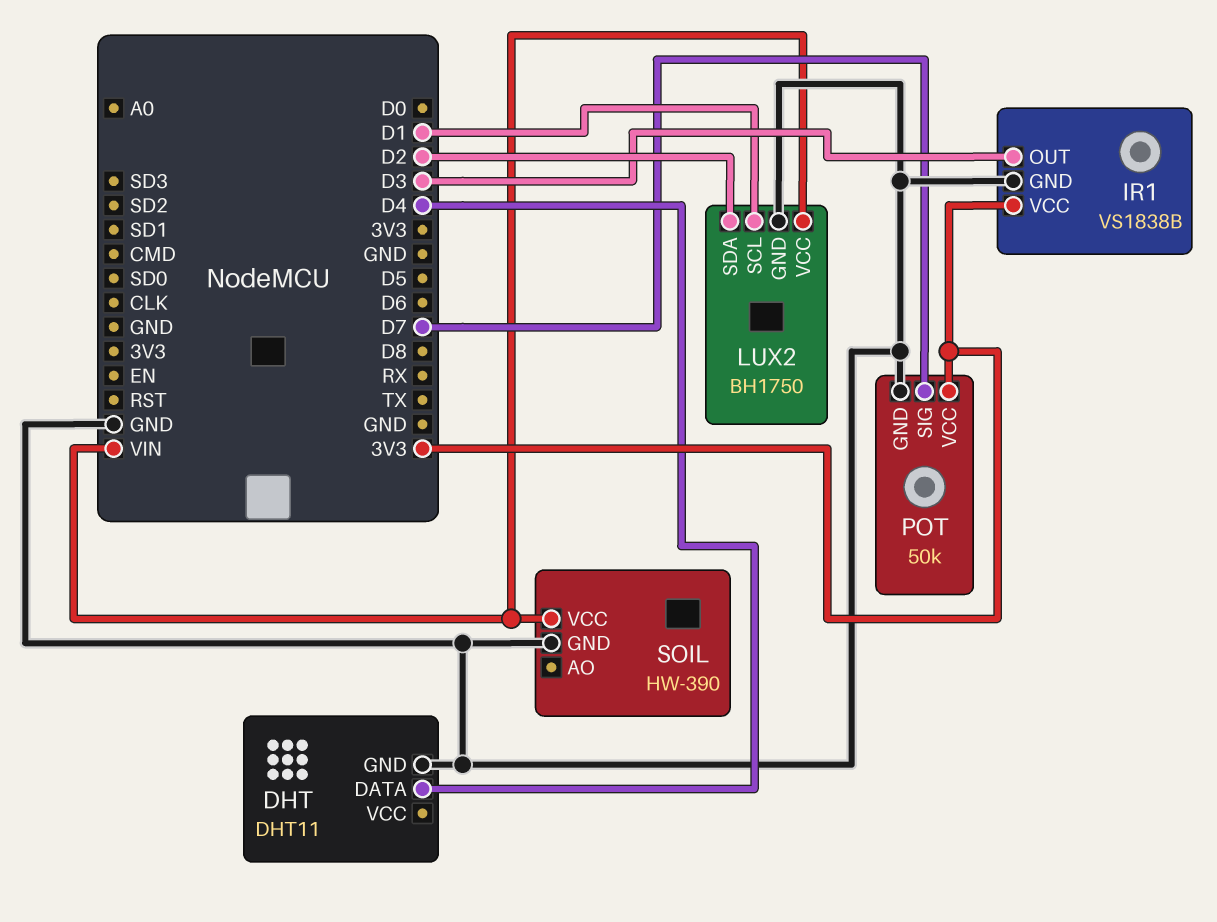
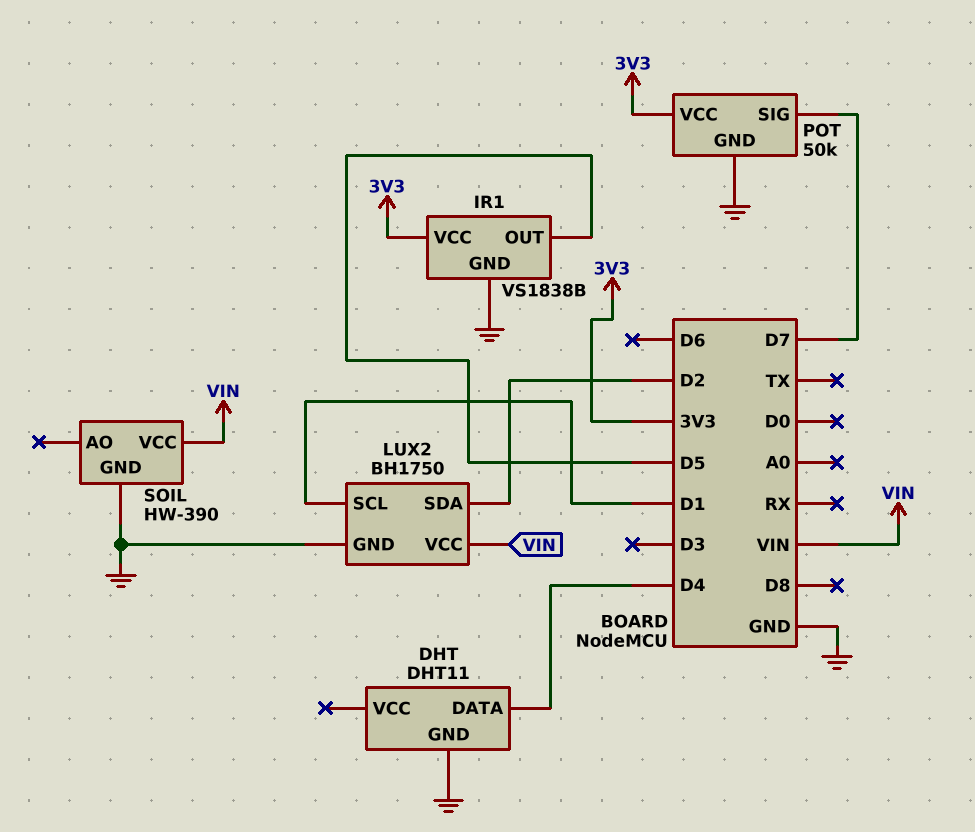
IR1 pin OUT: D3 -> D5

